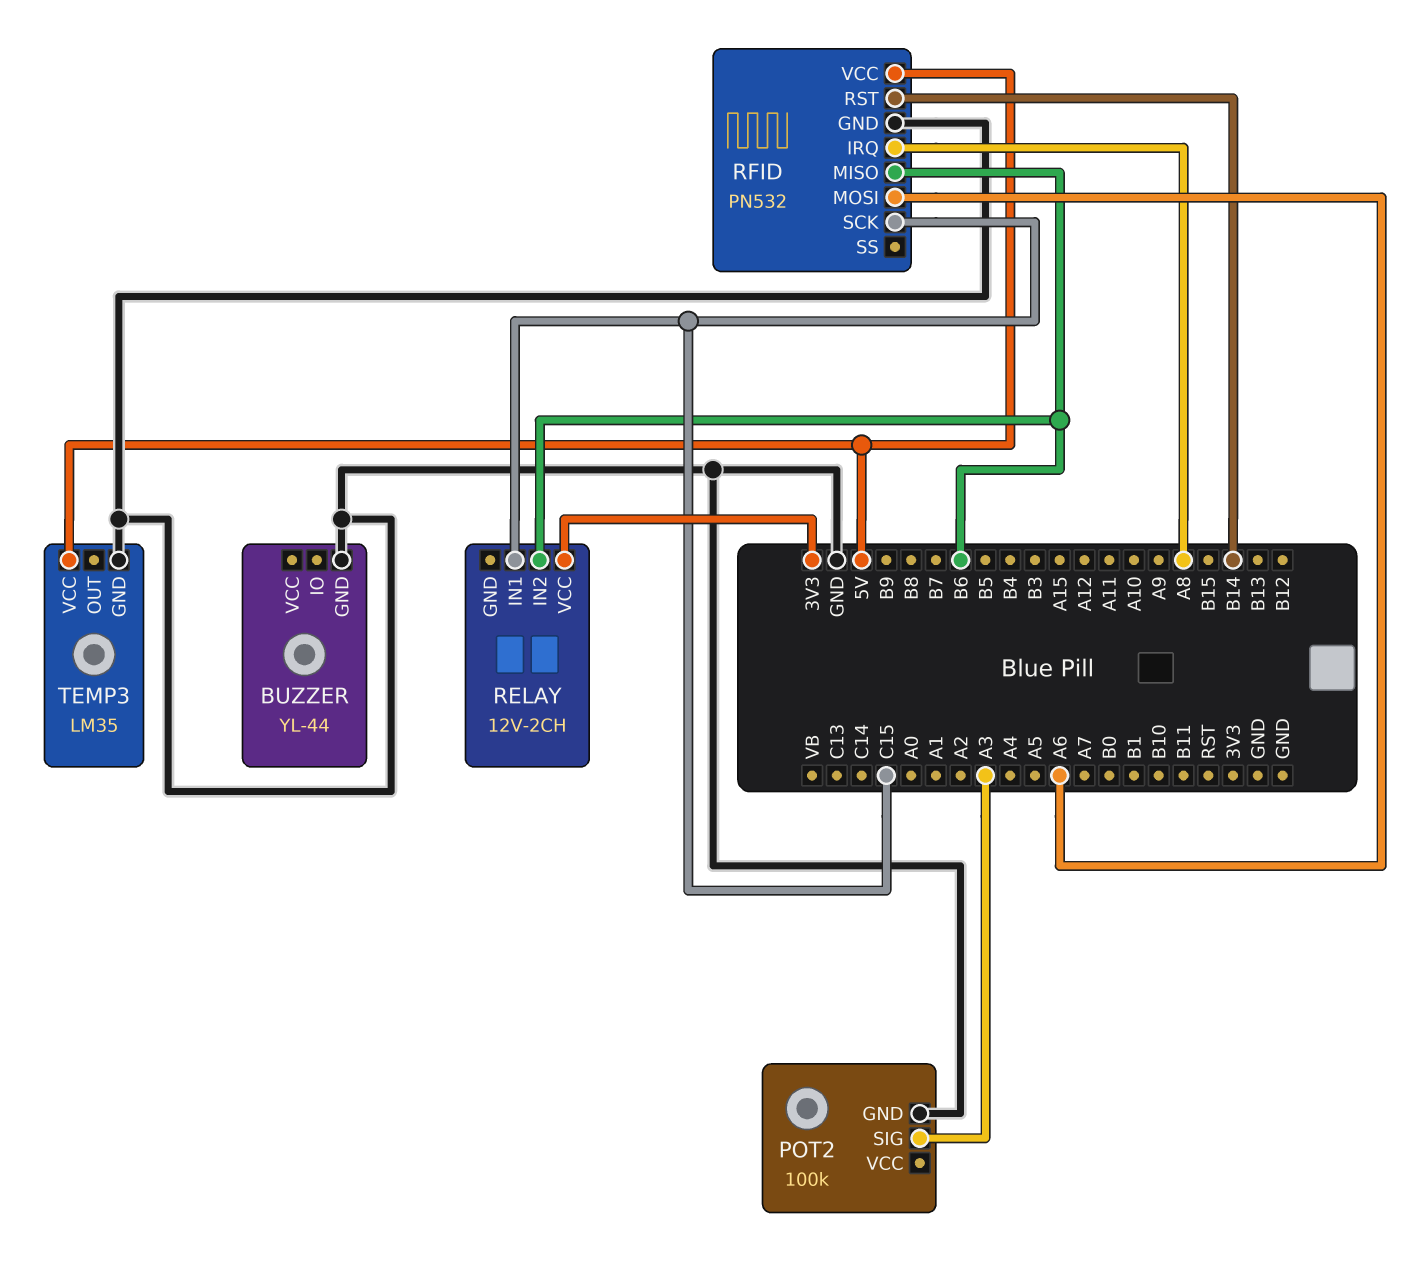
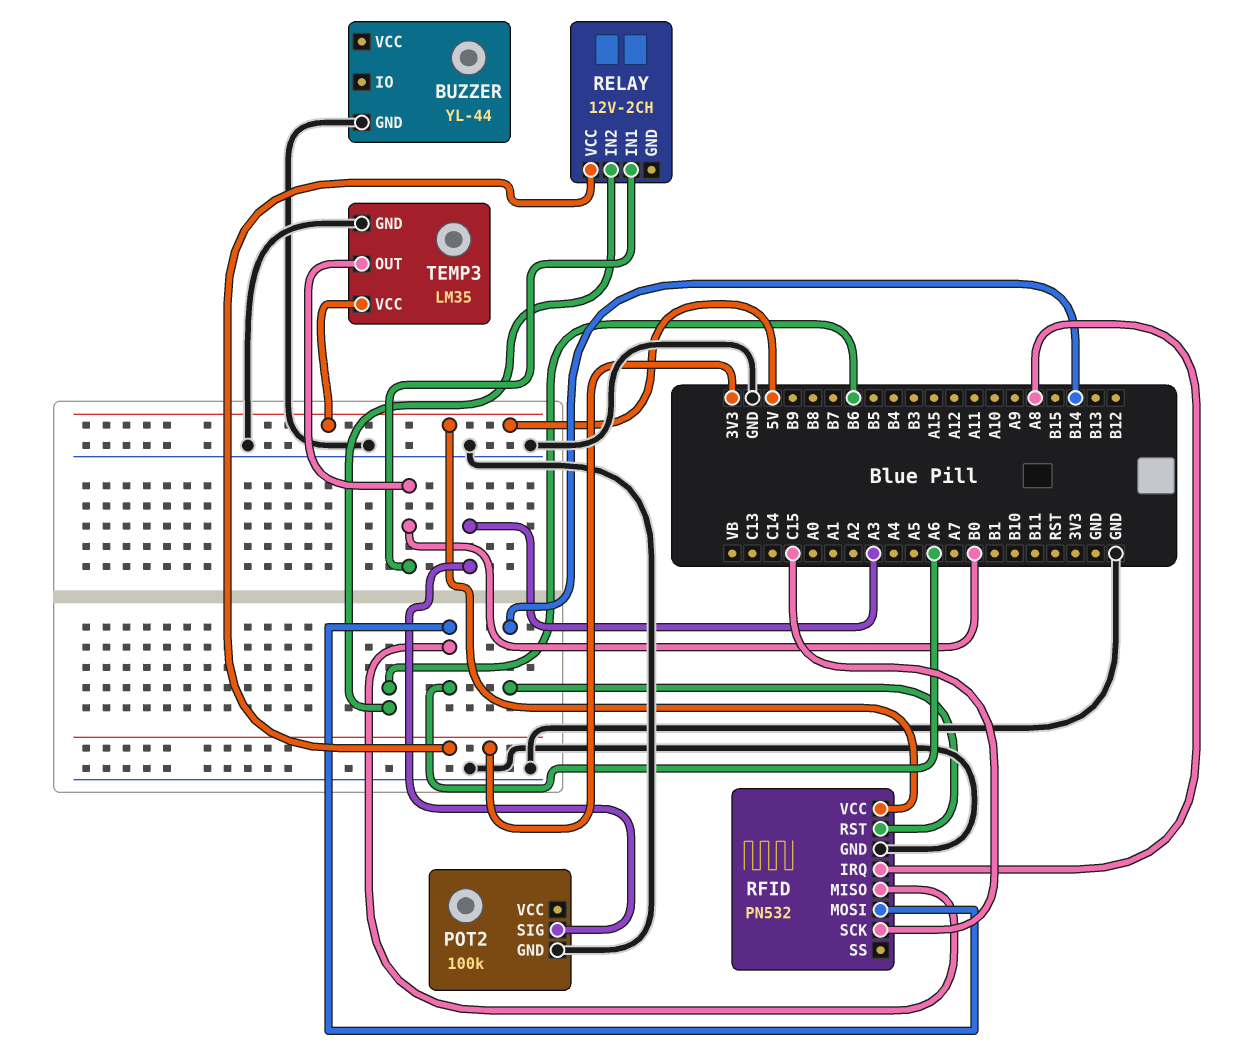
RELAY pin IN1: C15 -> B0
RFID pin MISO: B6 -> A6
TEMP3 pin OUT: none -> B0

